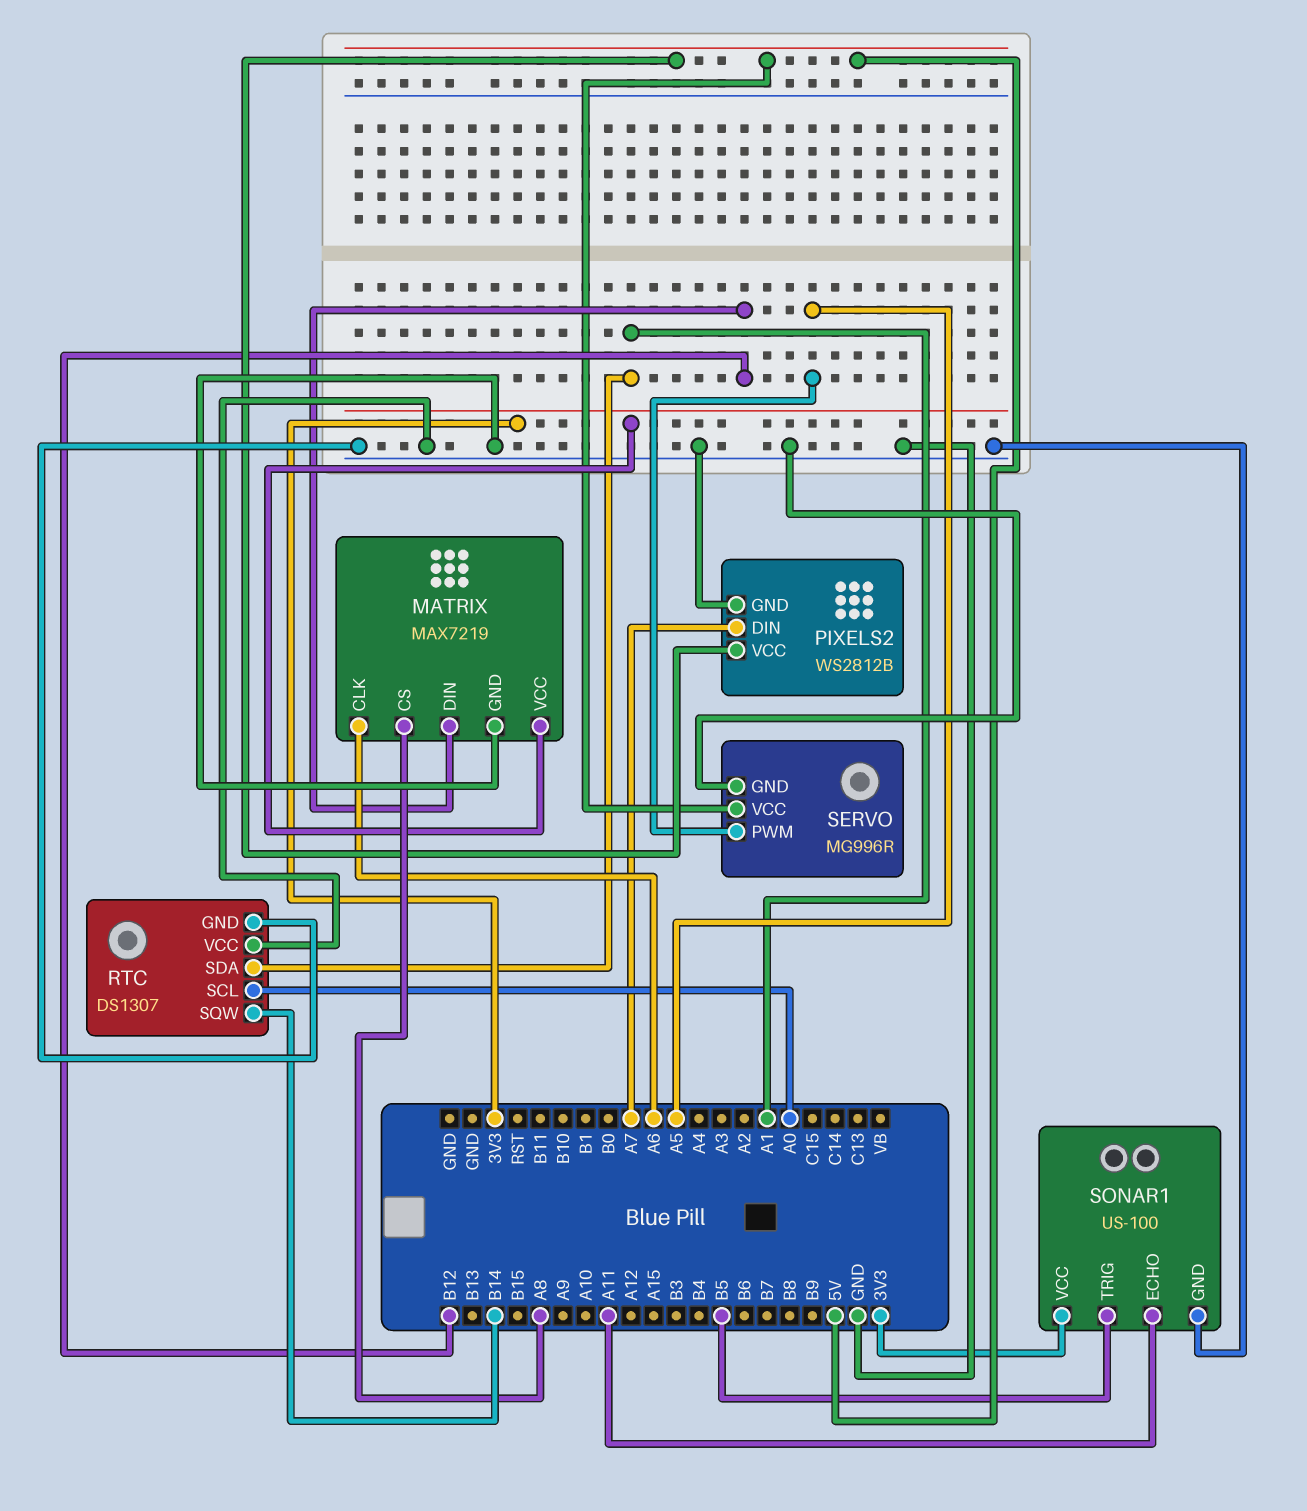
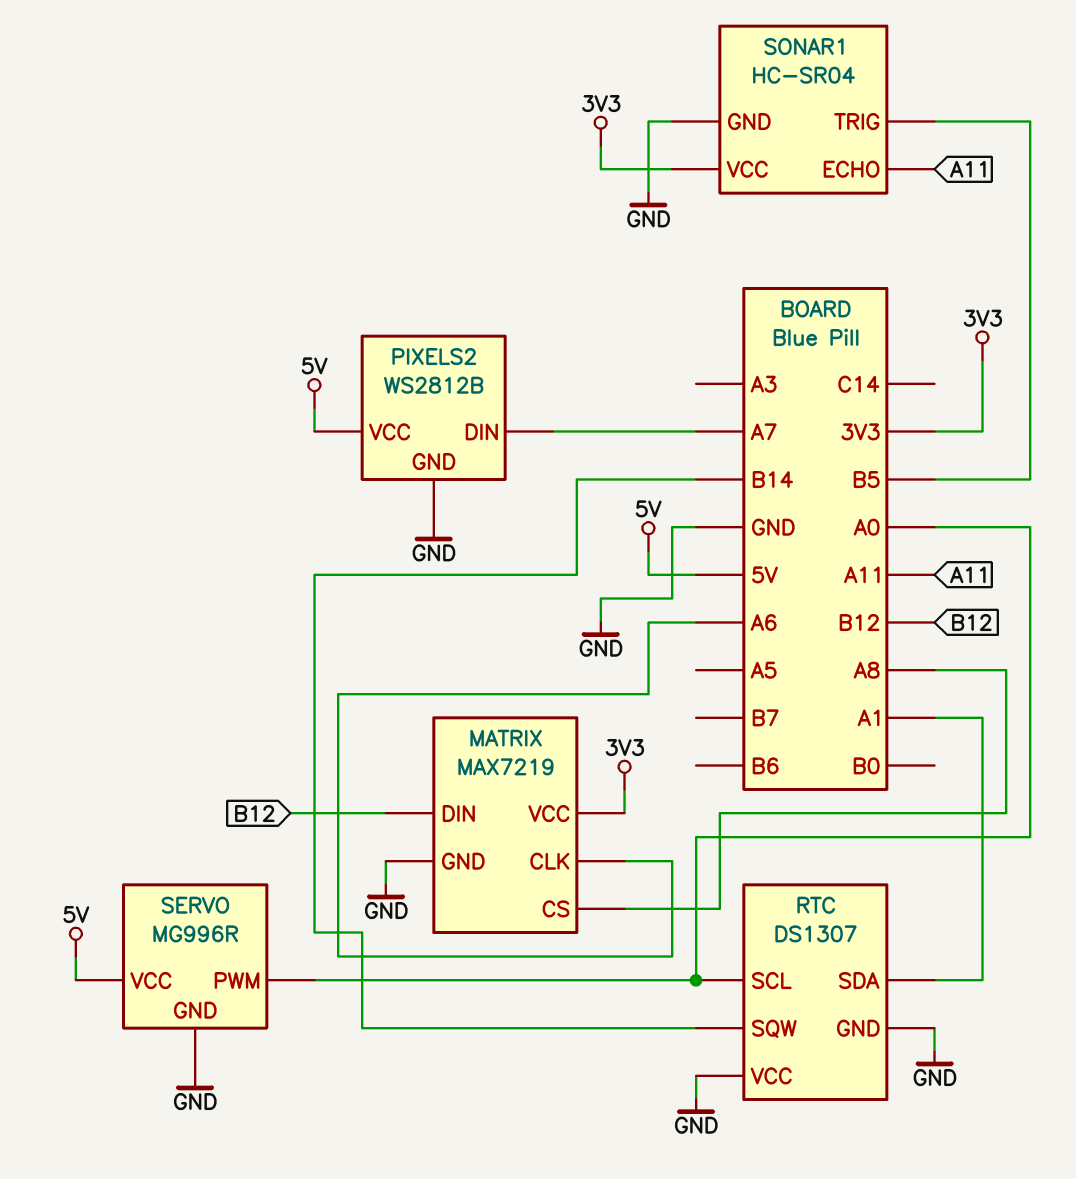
SERVO pin PWM: A5 -> A0
SONAR1: US-100 -> HC-SR04

